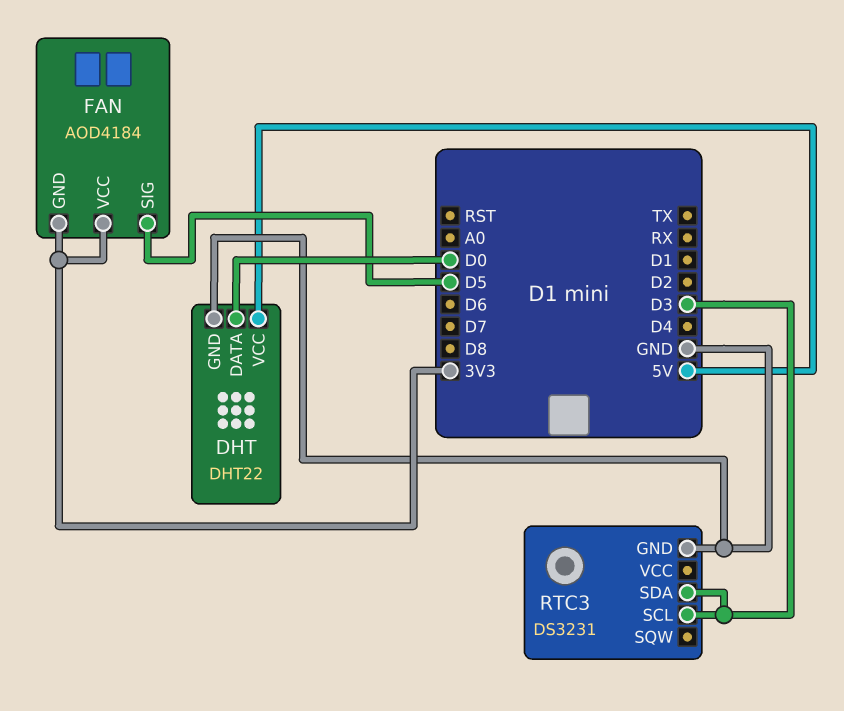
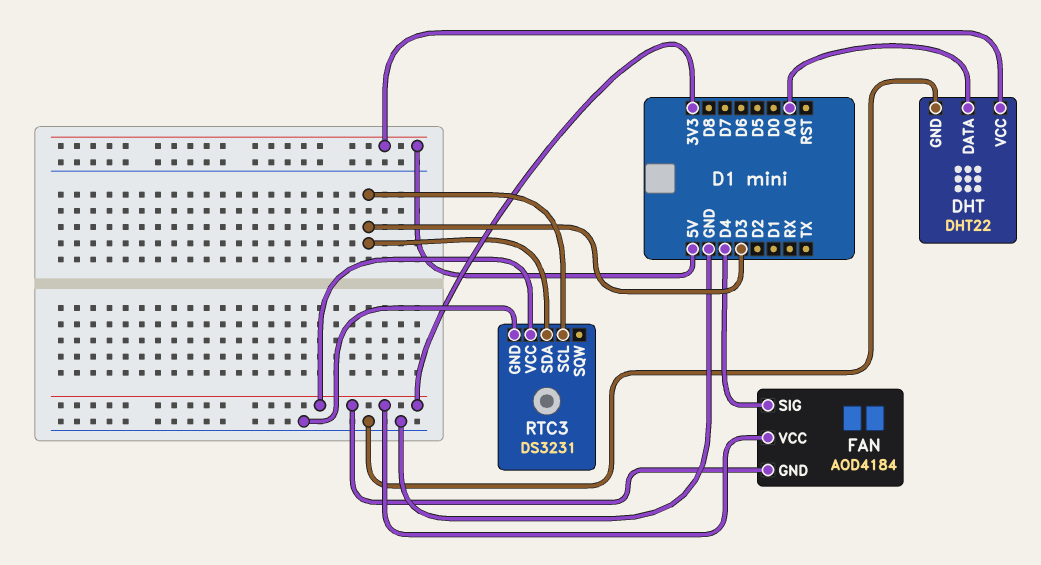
DHT pin DATA: D0 -> A0
FAN pin SIG: D5 -> D4
RTC3 pin VCC: none -> 3V3

